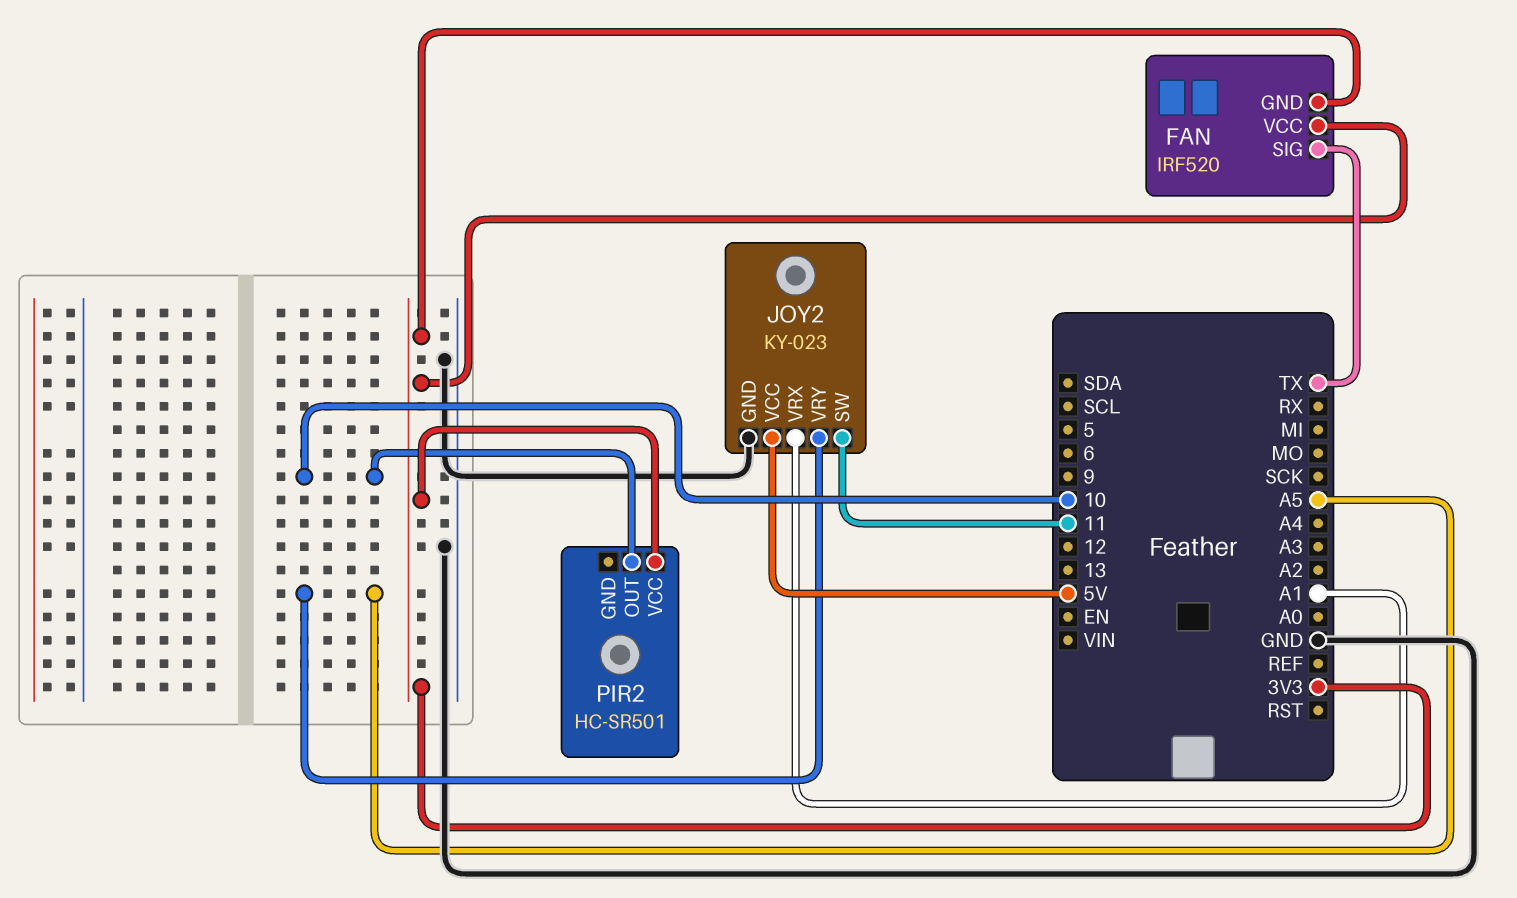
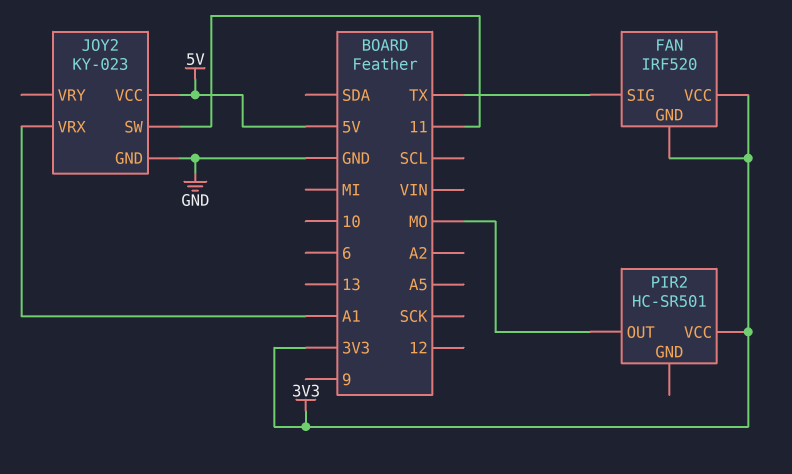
JOY2 pin VRY: A5 -> none
PIR2 pin OUT: 10 -> MO

